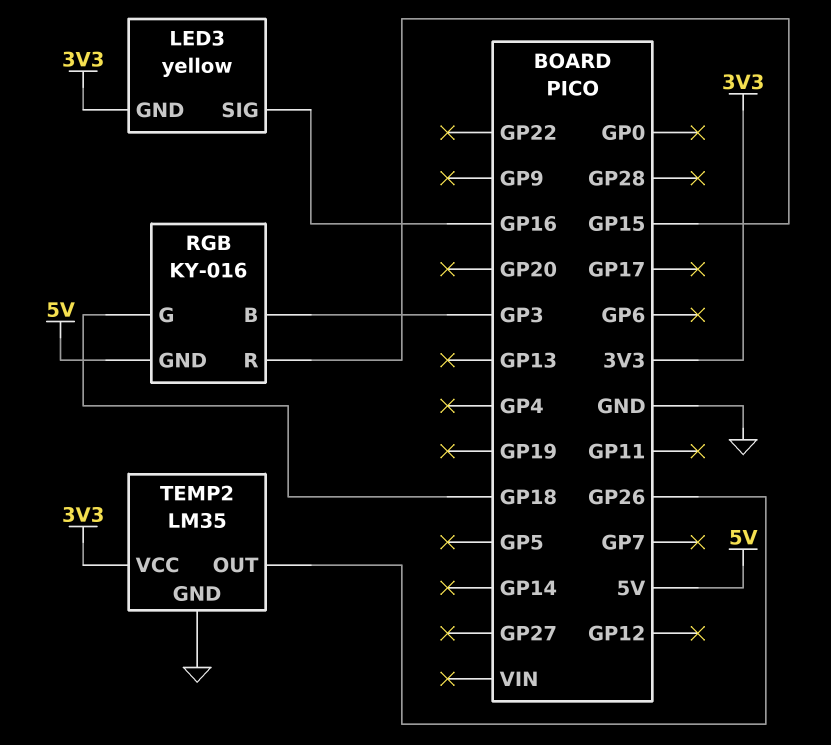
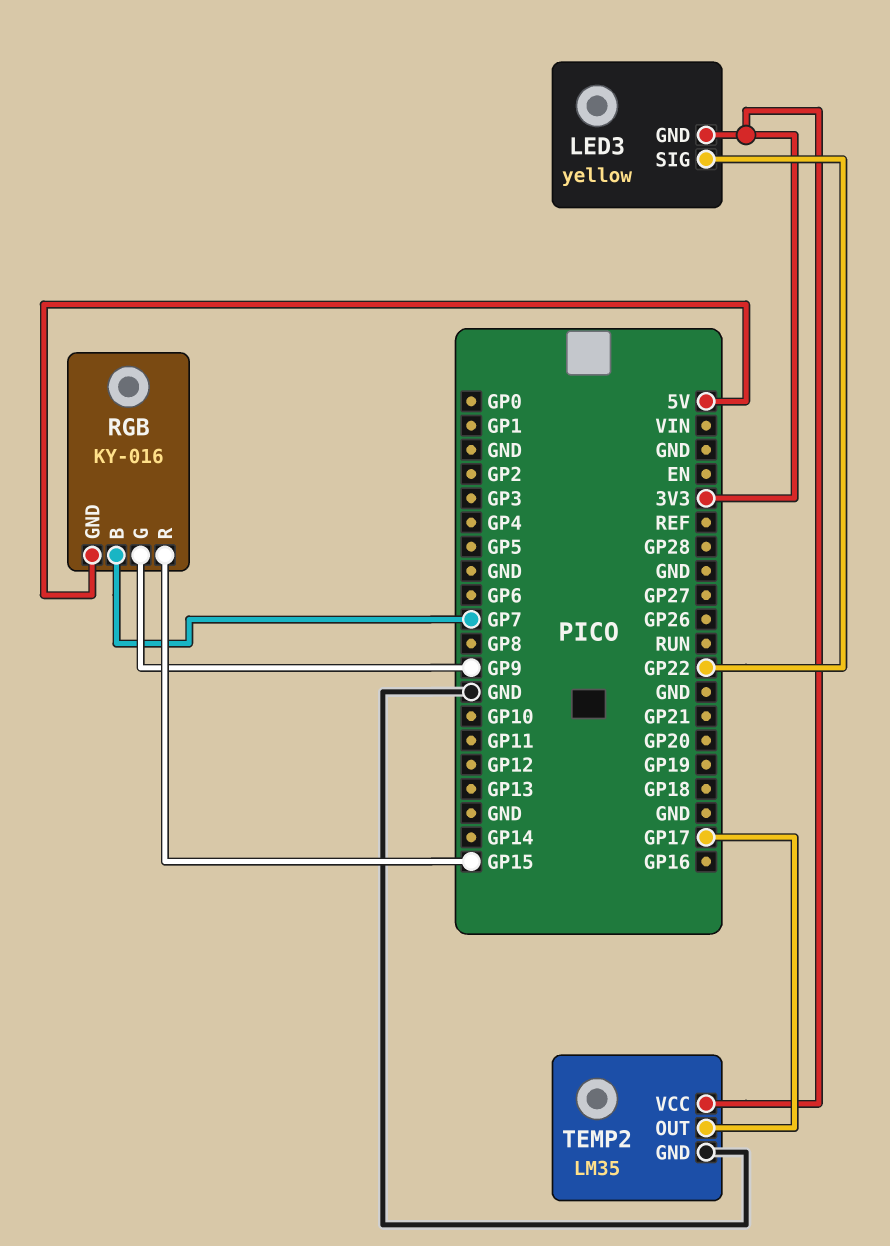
LED3 pin SIG: GP16 -> GP22
RGB pin B: GP3 -> GP7
RGB pin G: GP18 -> GP9
TEMP2 pin OUT: GP26 -> GP17

